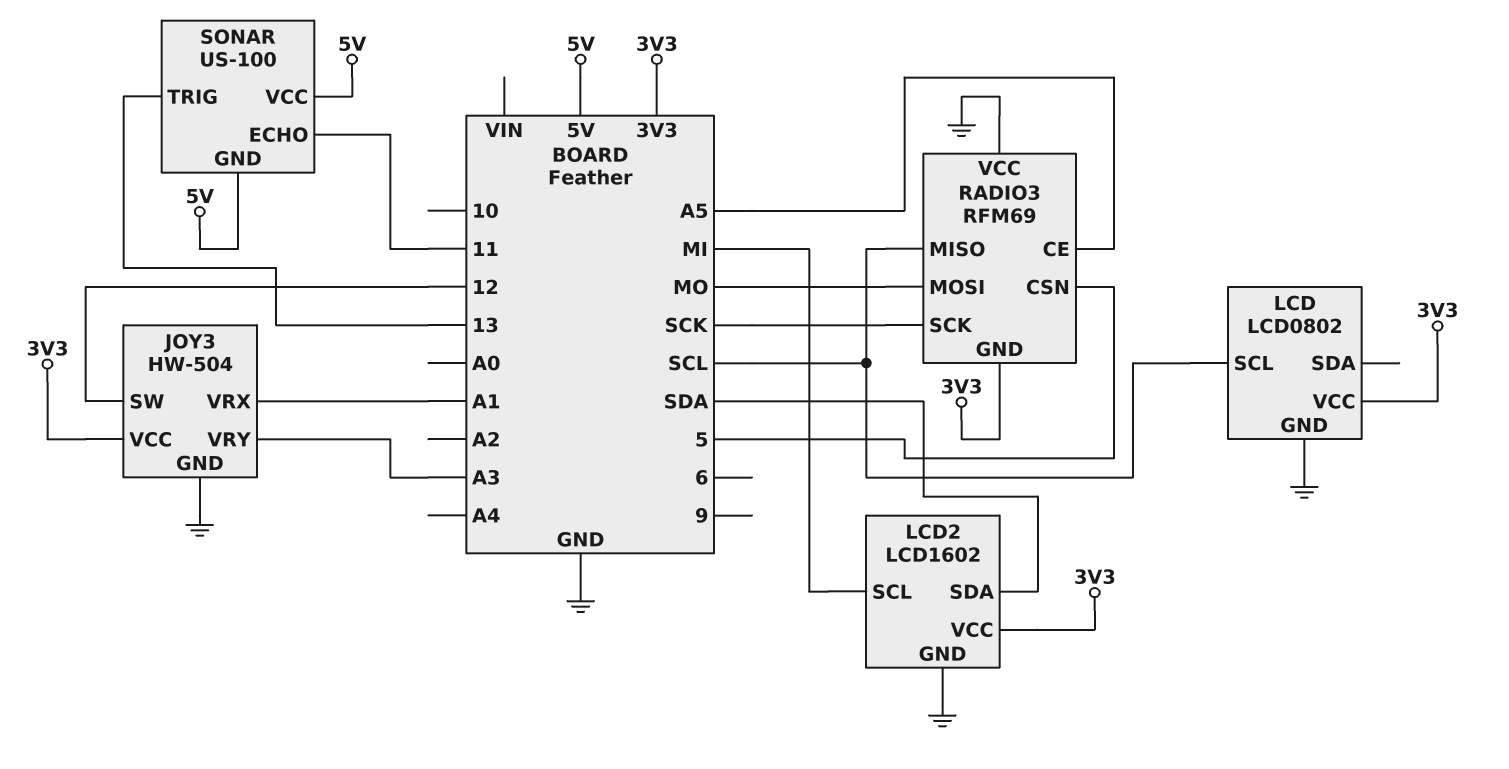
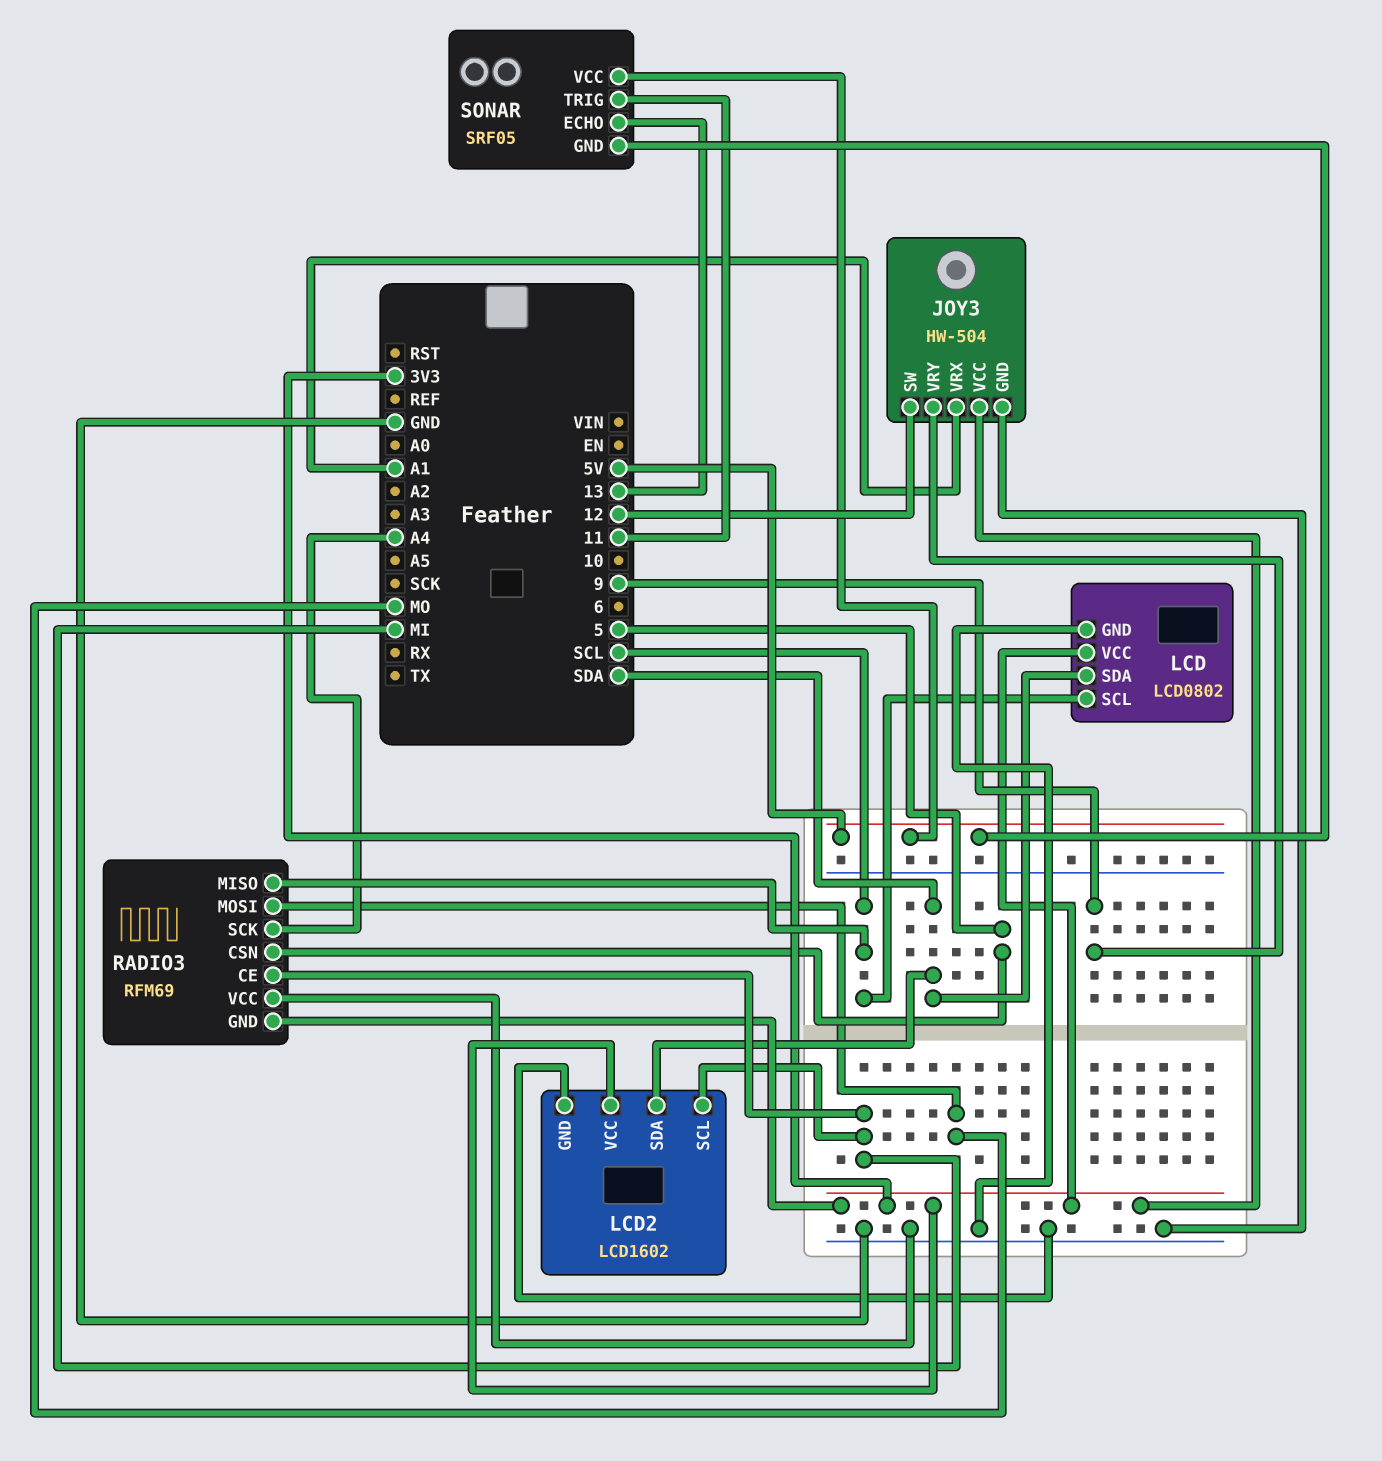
JOY3 pin VRY: A3 -> 9
LCD pin SDA: none -> SDA
RADIO3 pin CE: A5 -> MI
RADIO3 pin SCK: SCK -> A4
SONAR: US-100 -> SRF05
SONAR pin ECHO: 11 -> 13
SONAR pin TRIG: 13 -> 11

